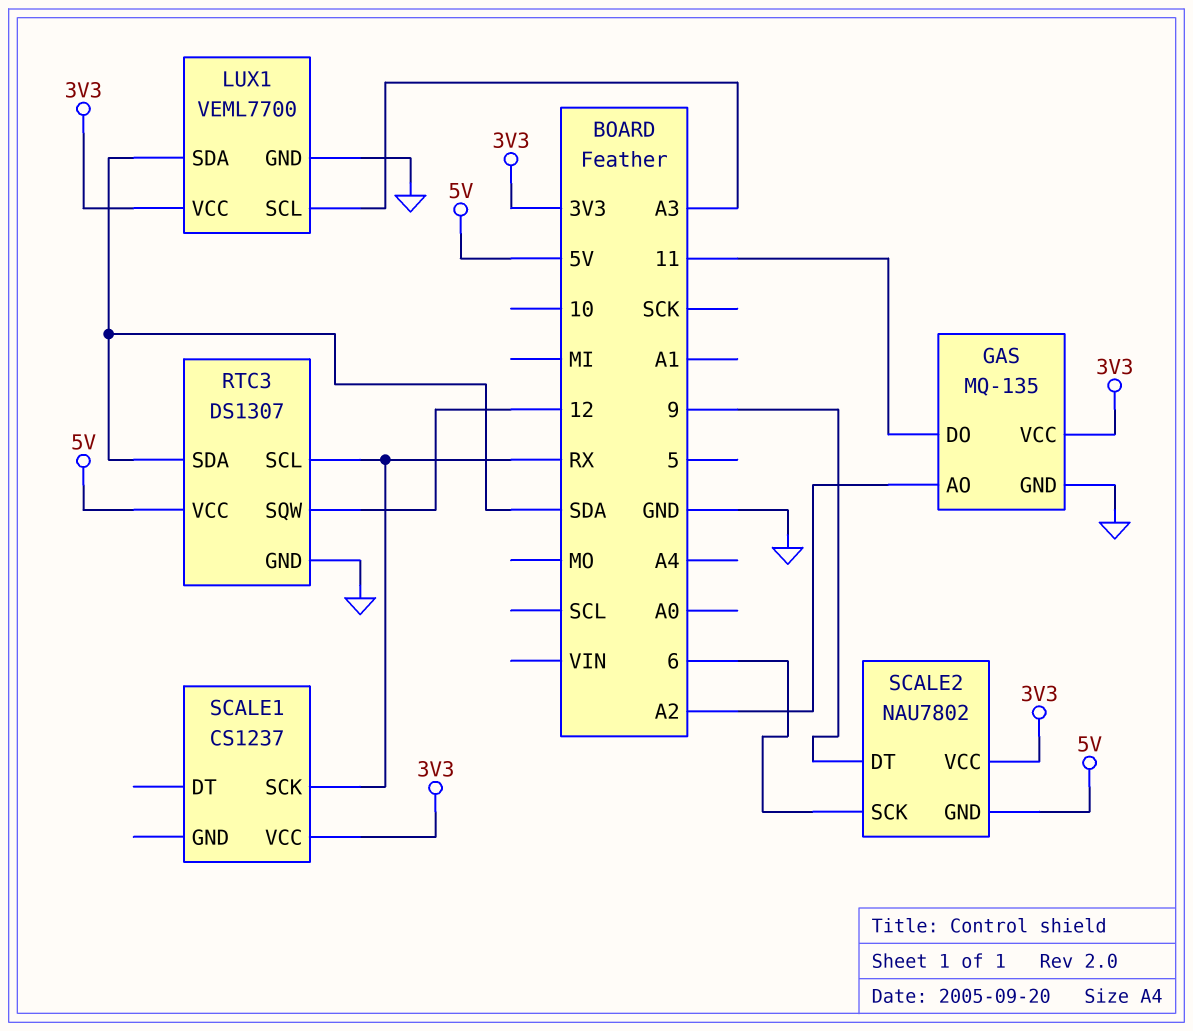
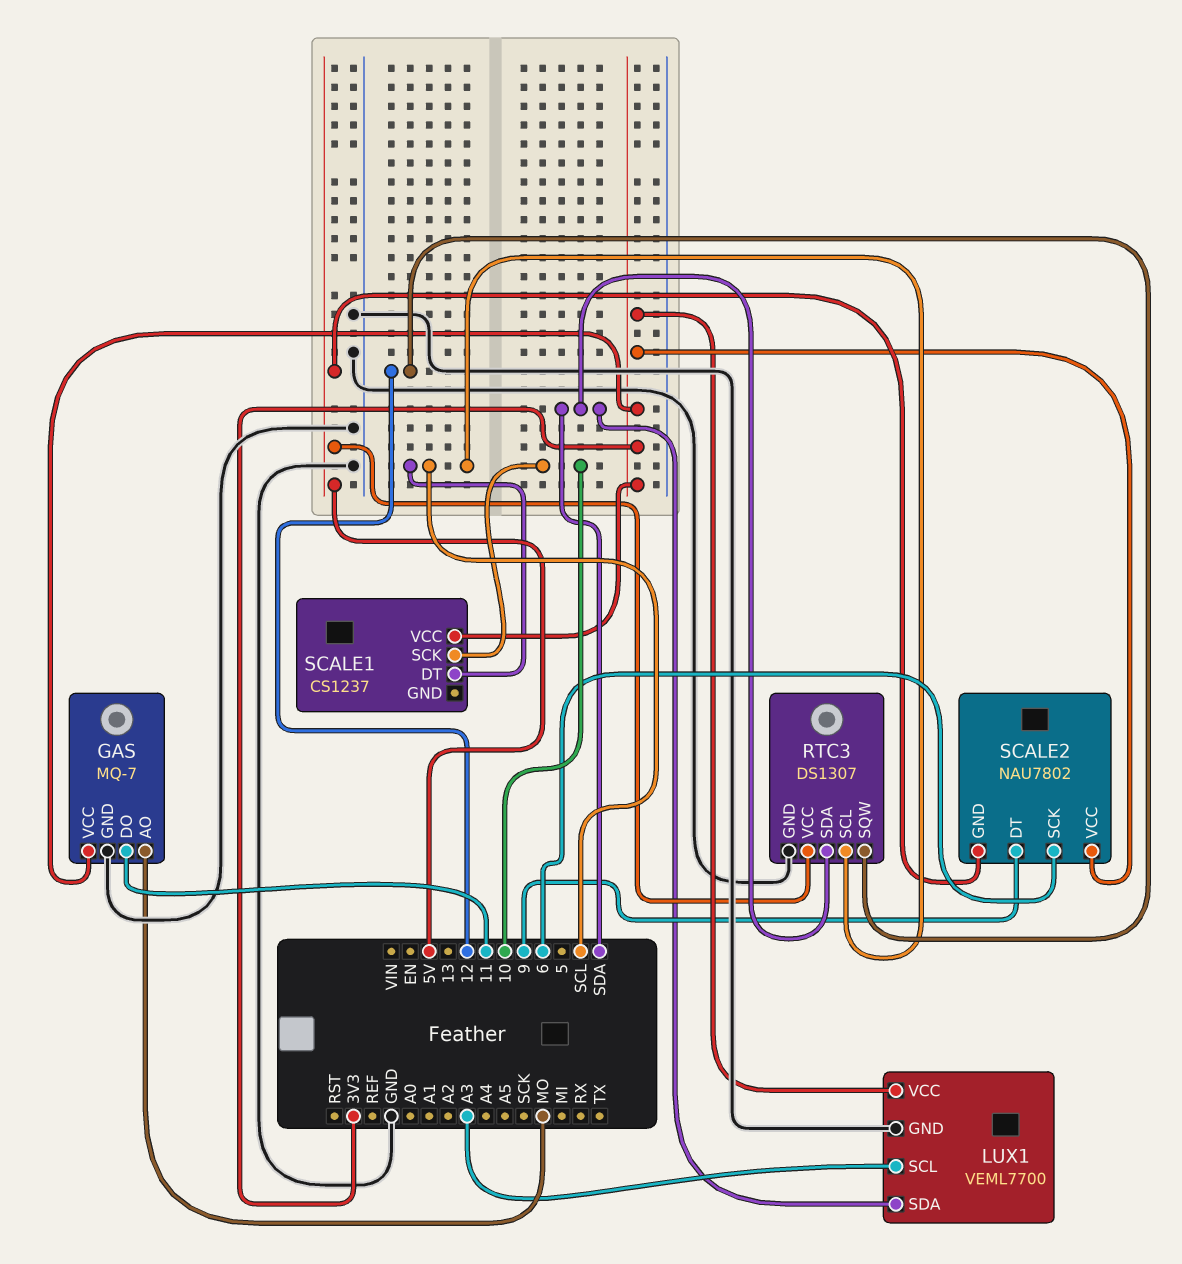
GAS: MQ-135 -> MQ-7
GAS pin AO: A2 -> MO
RTC3 pin SCL: RX -> SCL
SCALE1 pin DT: none -> SCL
SCALE1 pin SCK: RX -> 10

